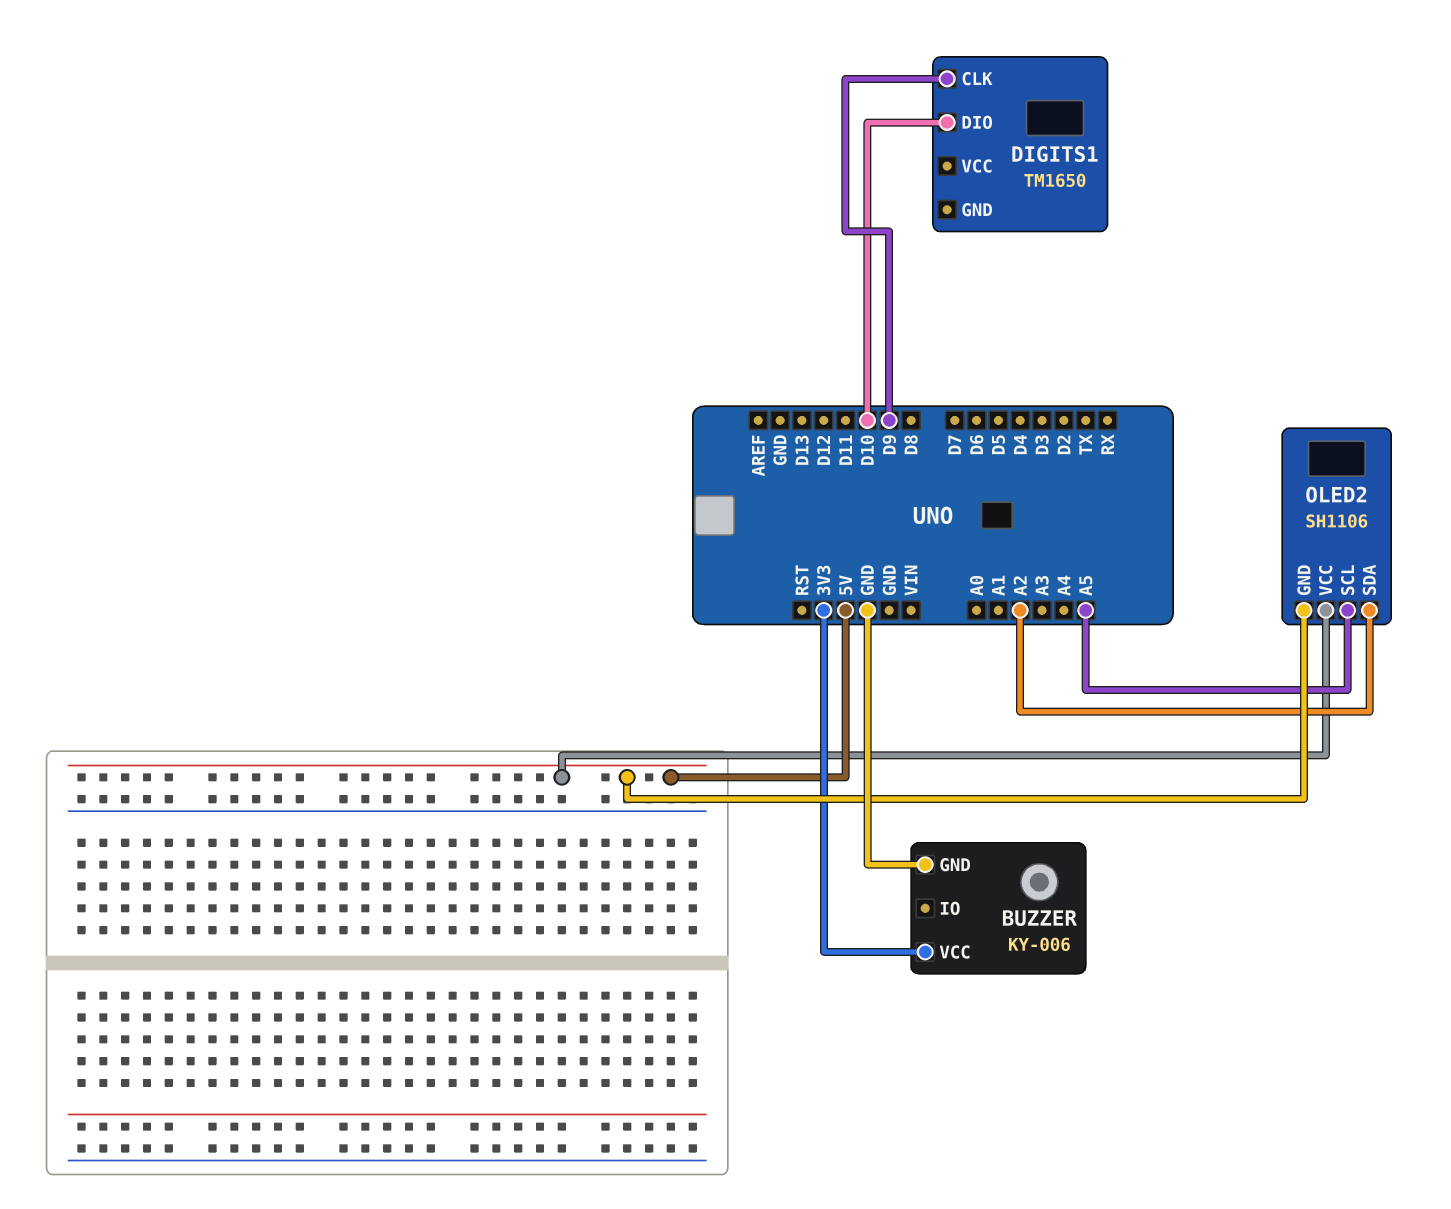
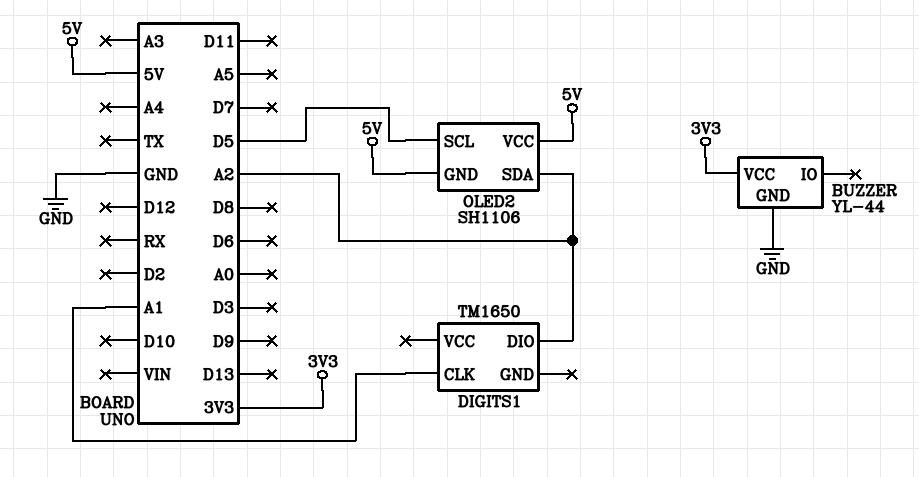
BUZZER: KY-006 -> YL-44
DIGITS1 pin CLK: D9 -> A1
DIGITS1 pin DIO: D10 -> A2
OLED2 pin SCL: A5 -> D5

